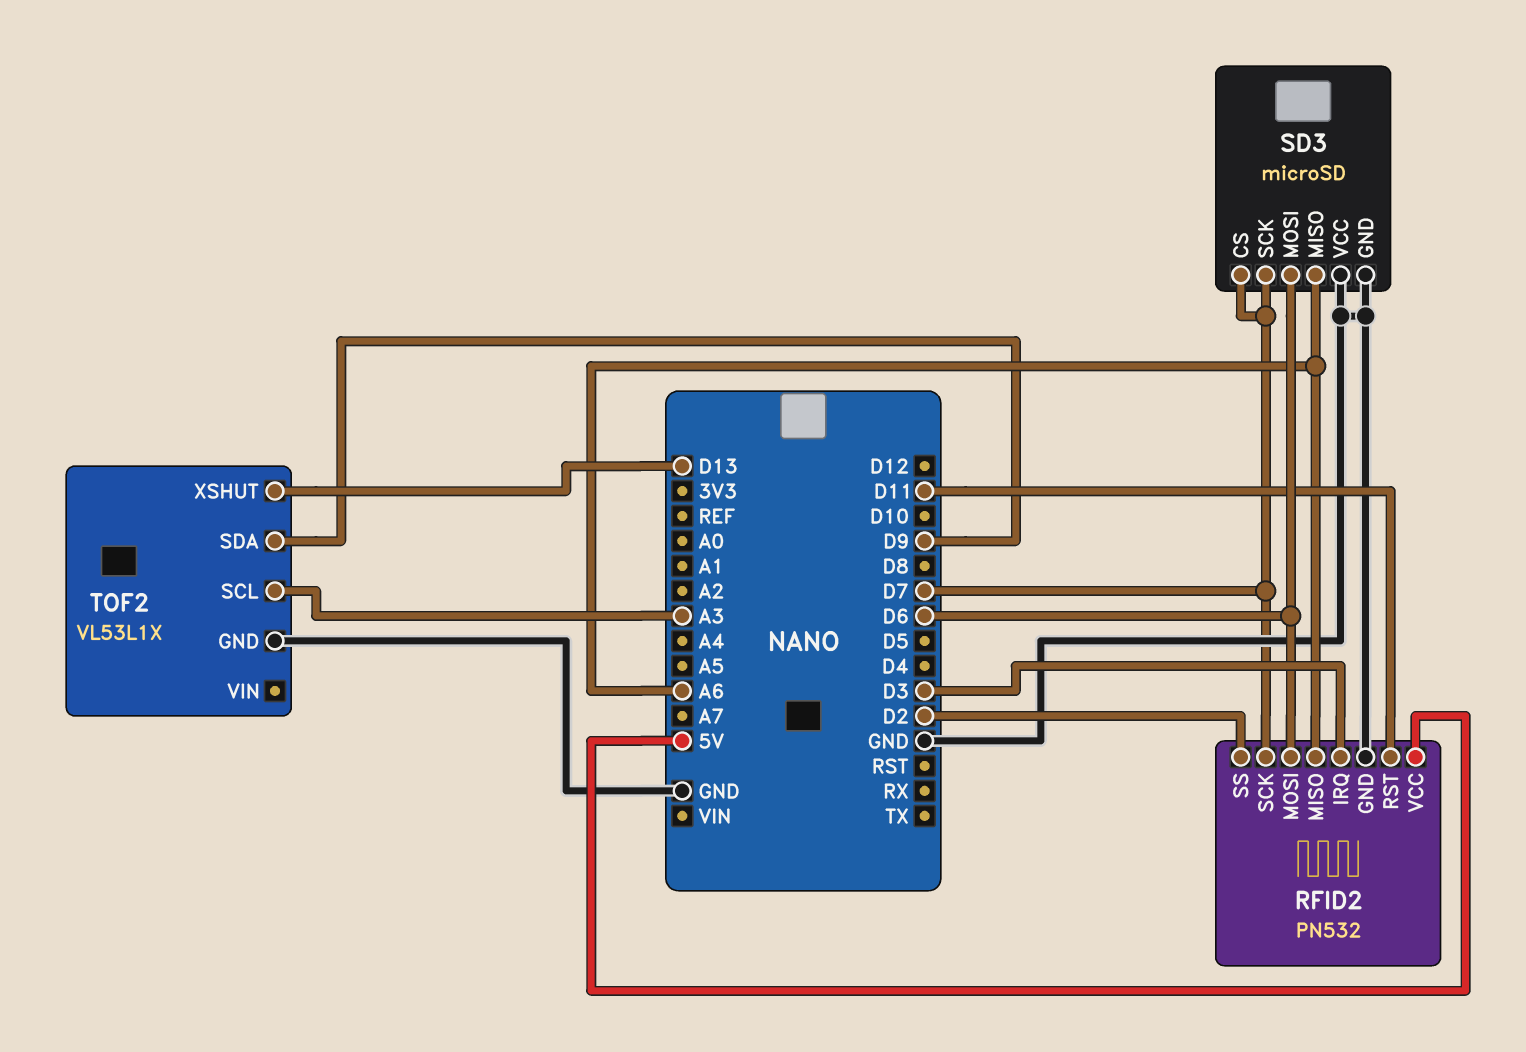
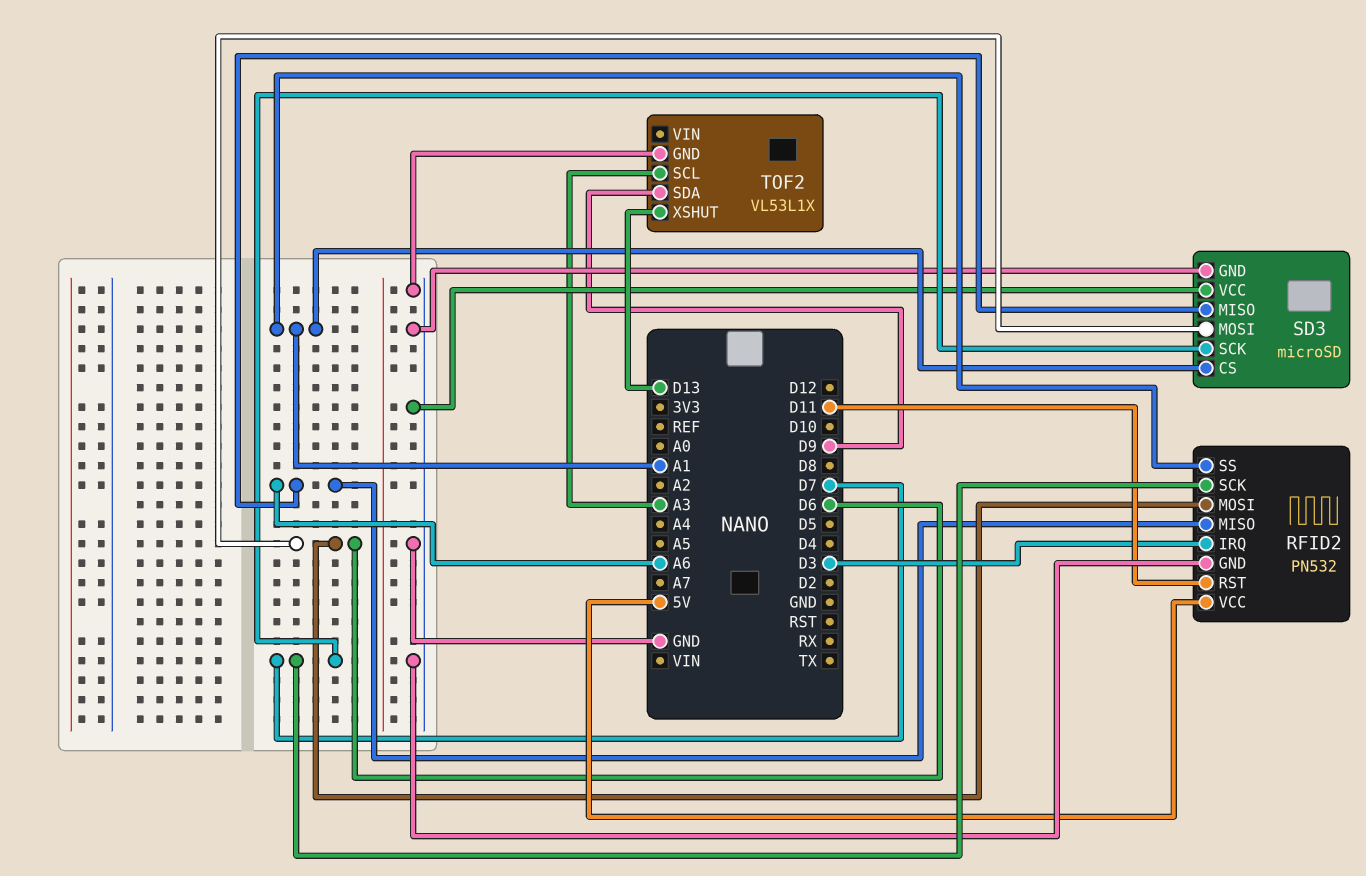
RFID2 pin SS: D2 -> A1
SD3 pin CS: D7 -> A1

